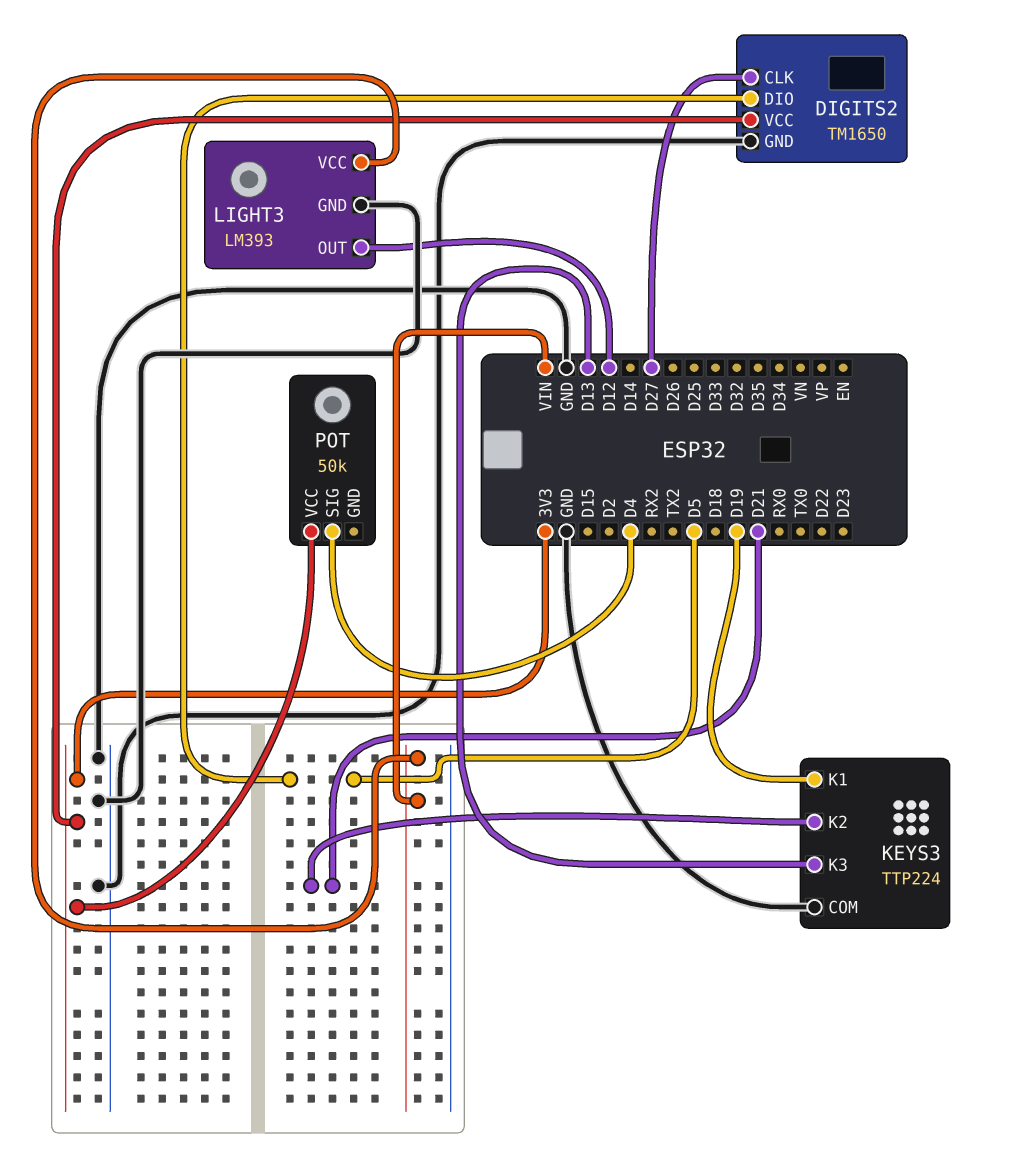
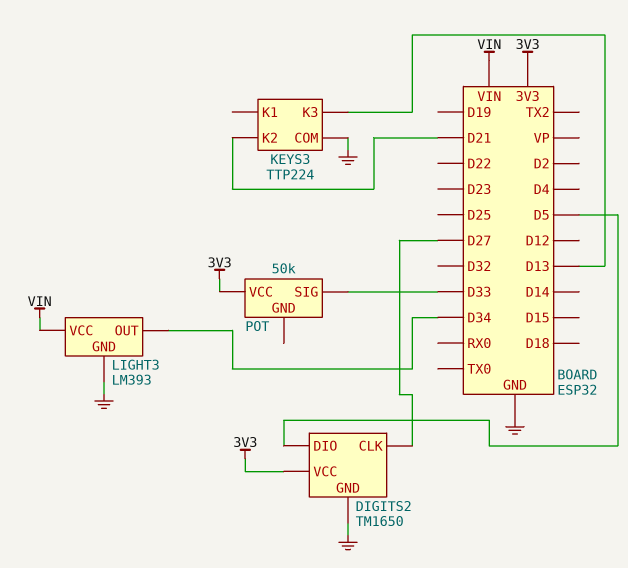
KEYS3 pin K1: D19 -> none
LIGHT3 pin OUT: D12 -> D34
POT pin SIG: D4 -> D33

